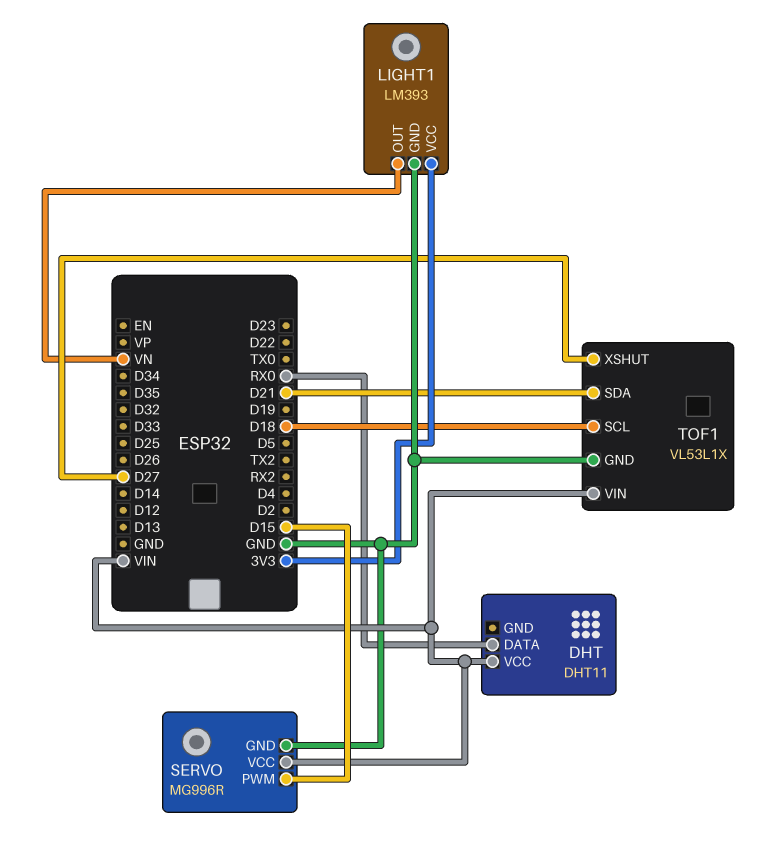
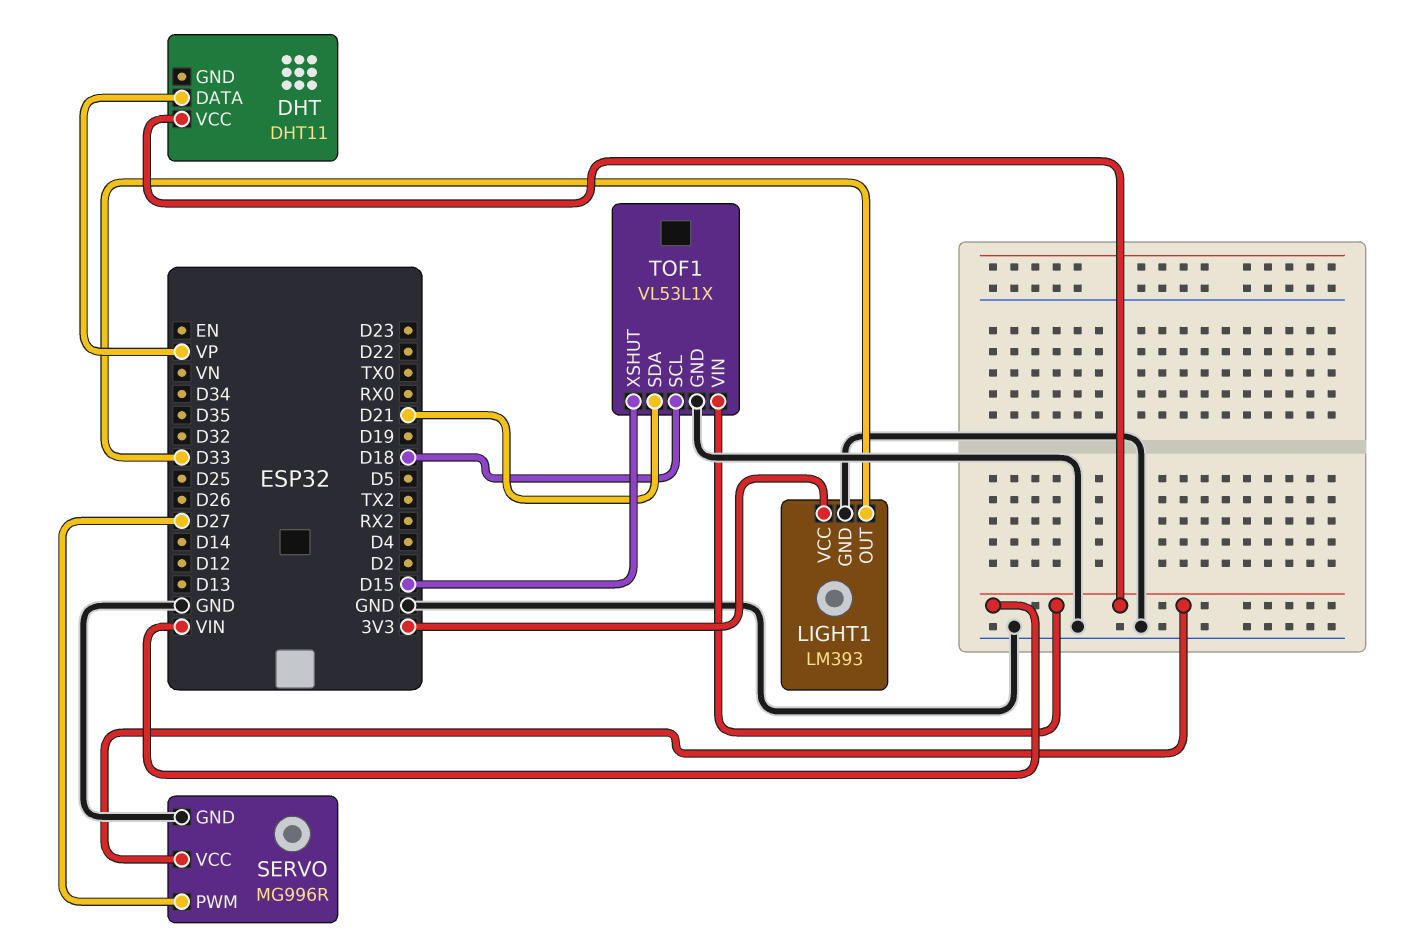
DHT pin DATA: RX0 -> VP
LIGHT1 pin OUT: VN -> D33
SERVO pin PWM: D15 -> D27
TOF1 pin XSHUT: D27 -> D15

